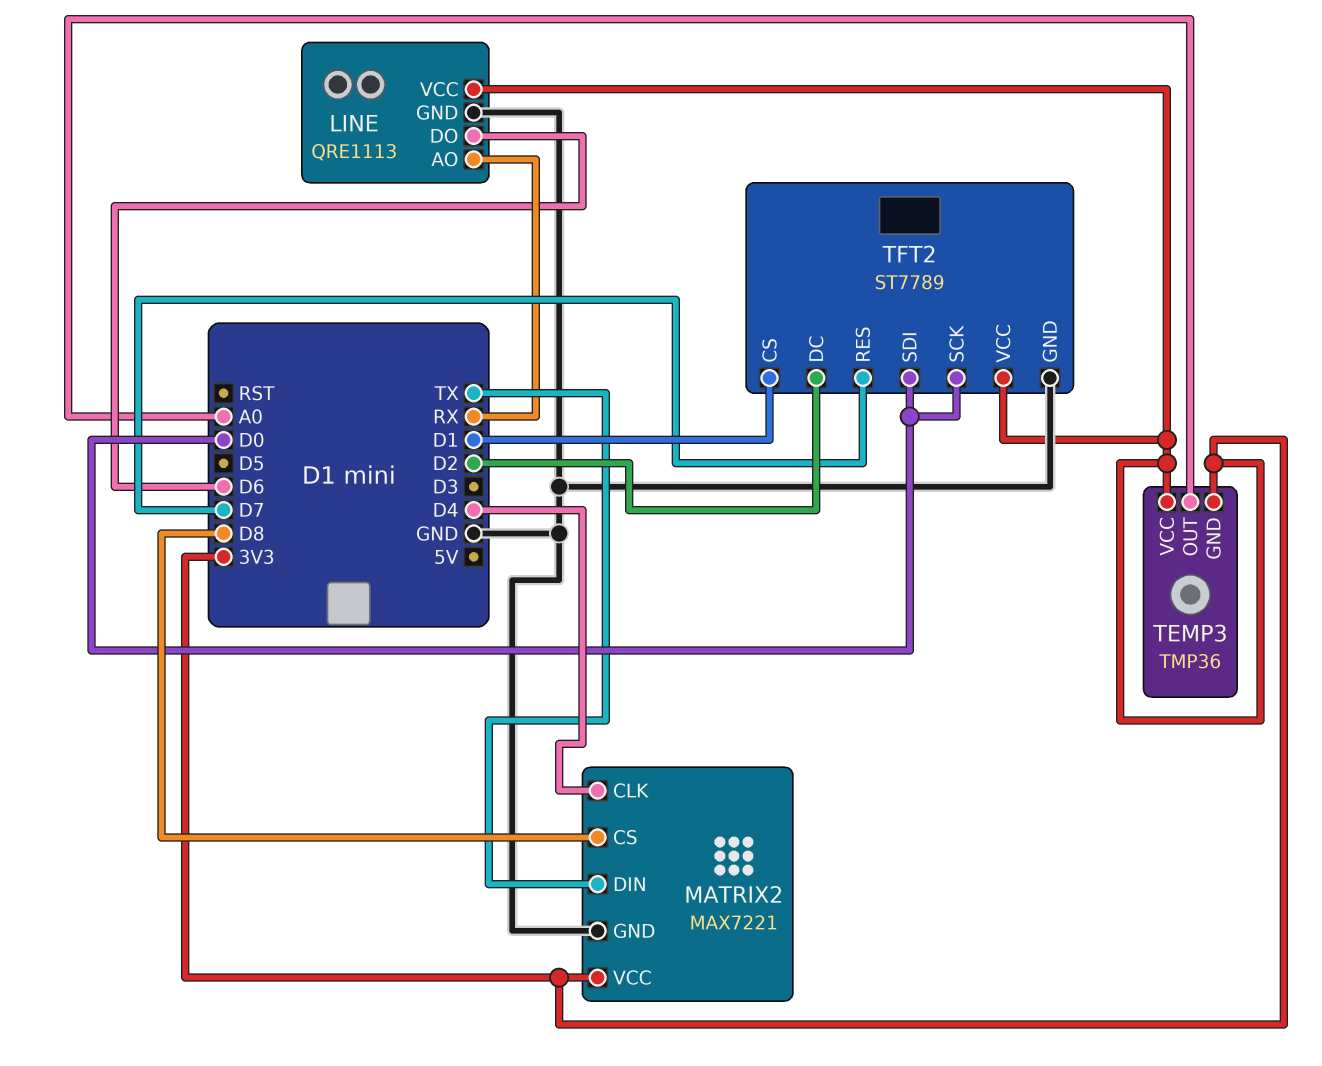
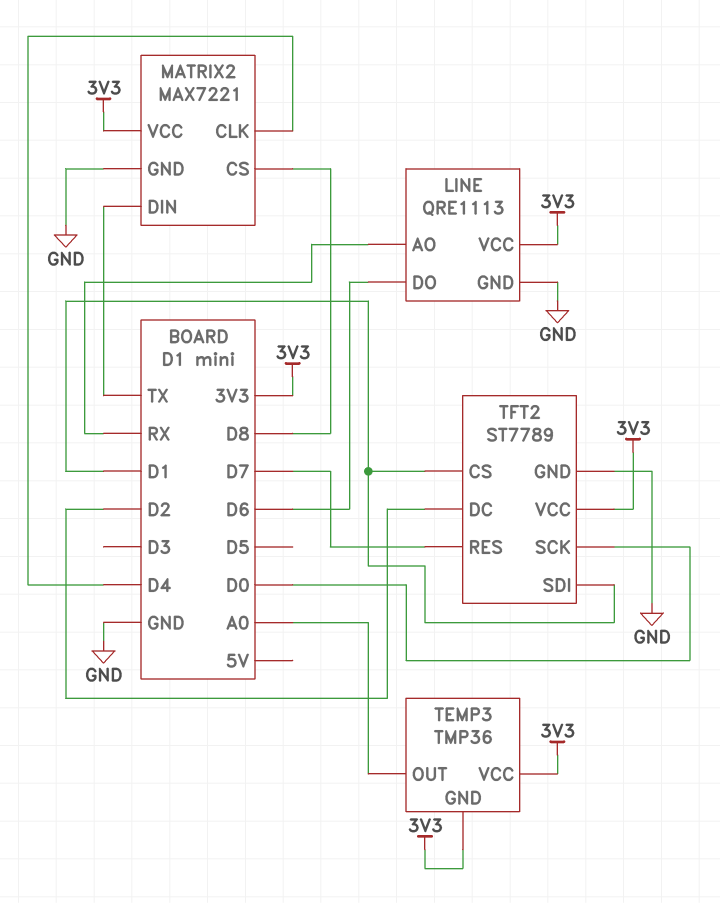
TFT2 pin SDI: D0 -> D1

